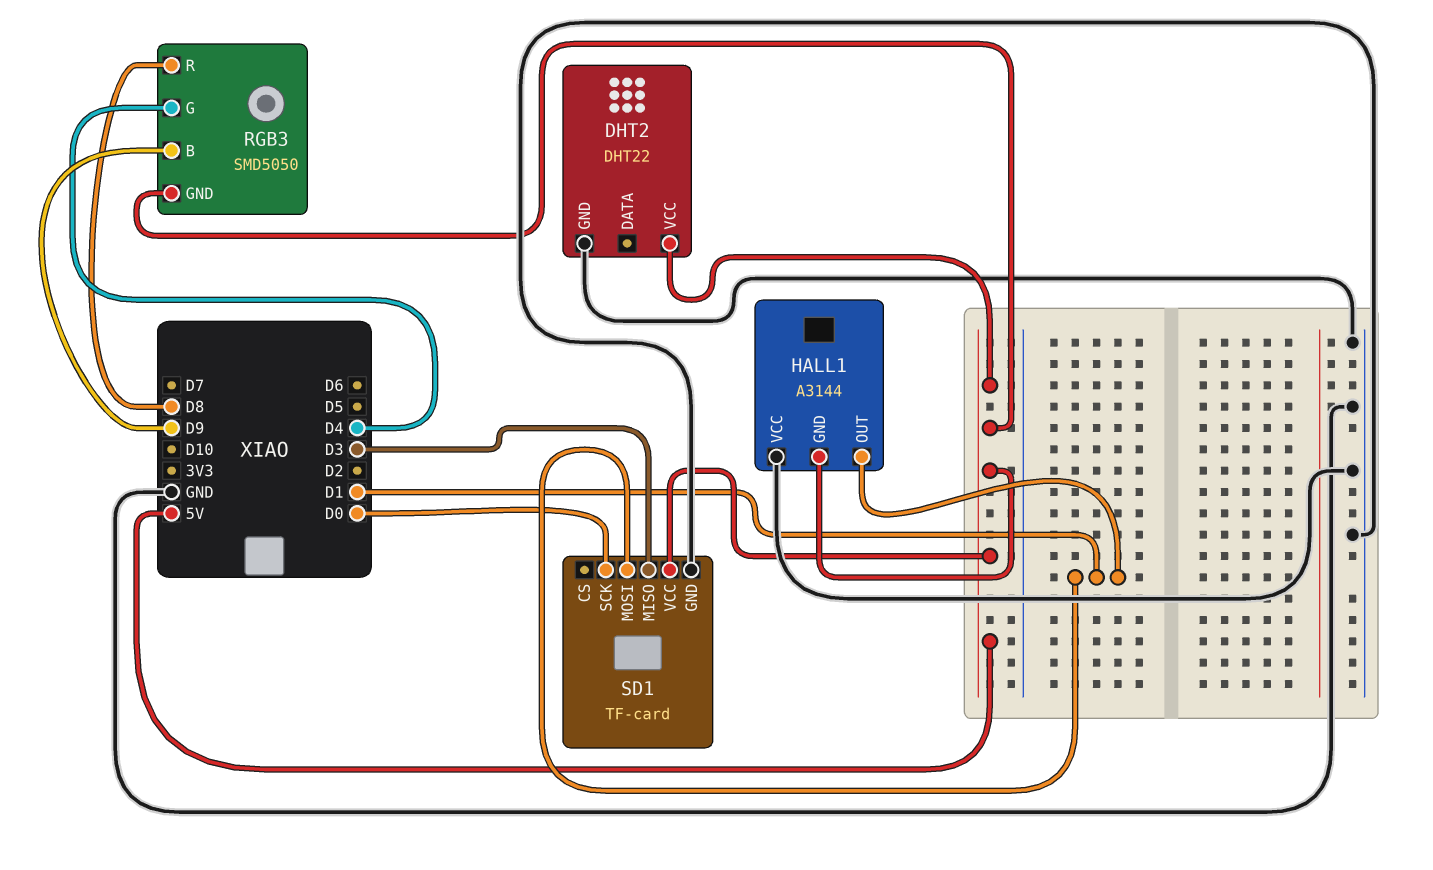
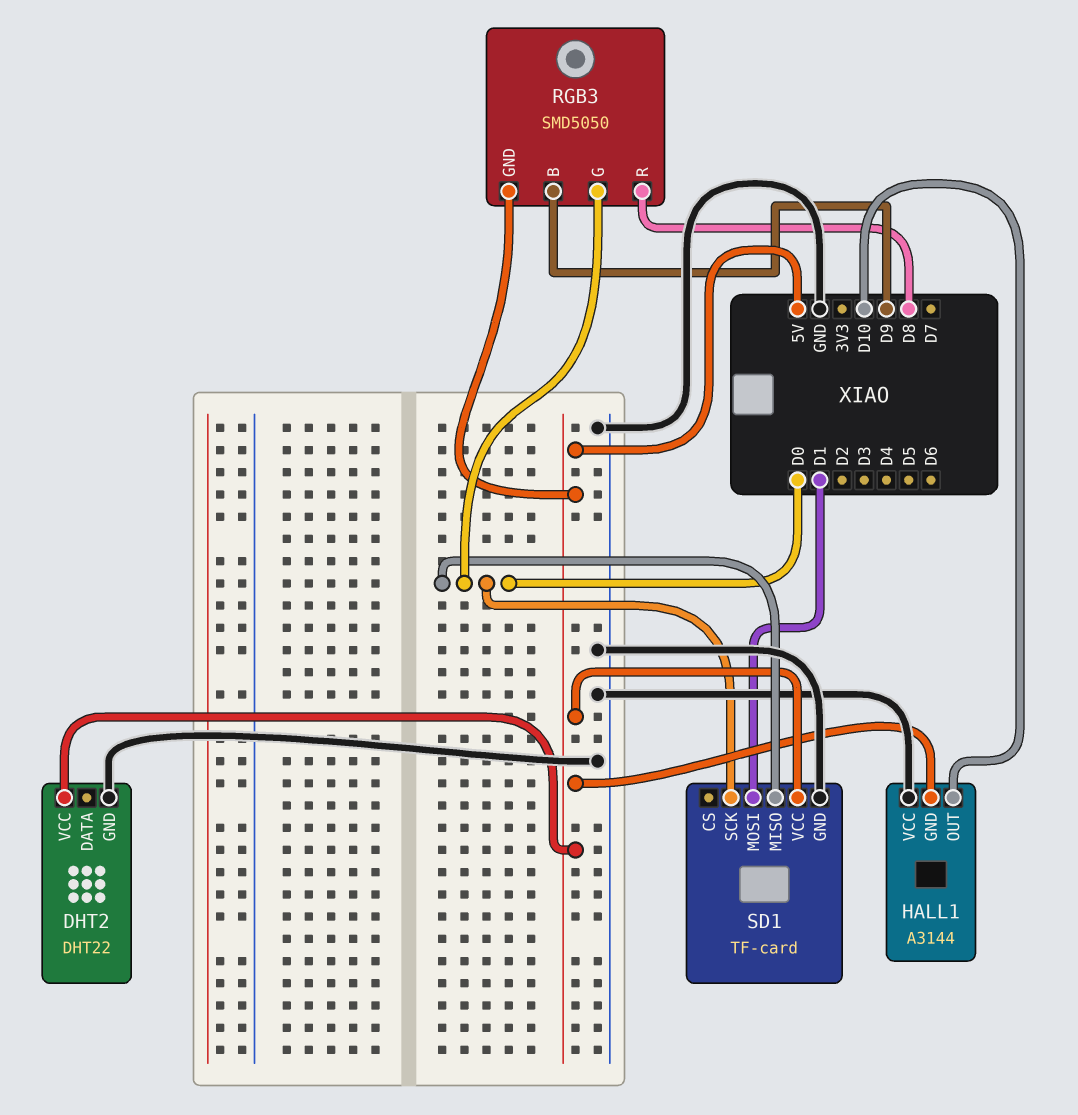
HALL1 pin OUT: D1 -> D10
RGB3 pin G: D4 -> D0
SD1 pin MISO: D3 -> D0

